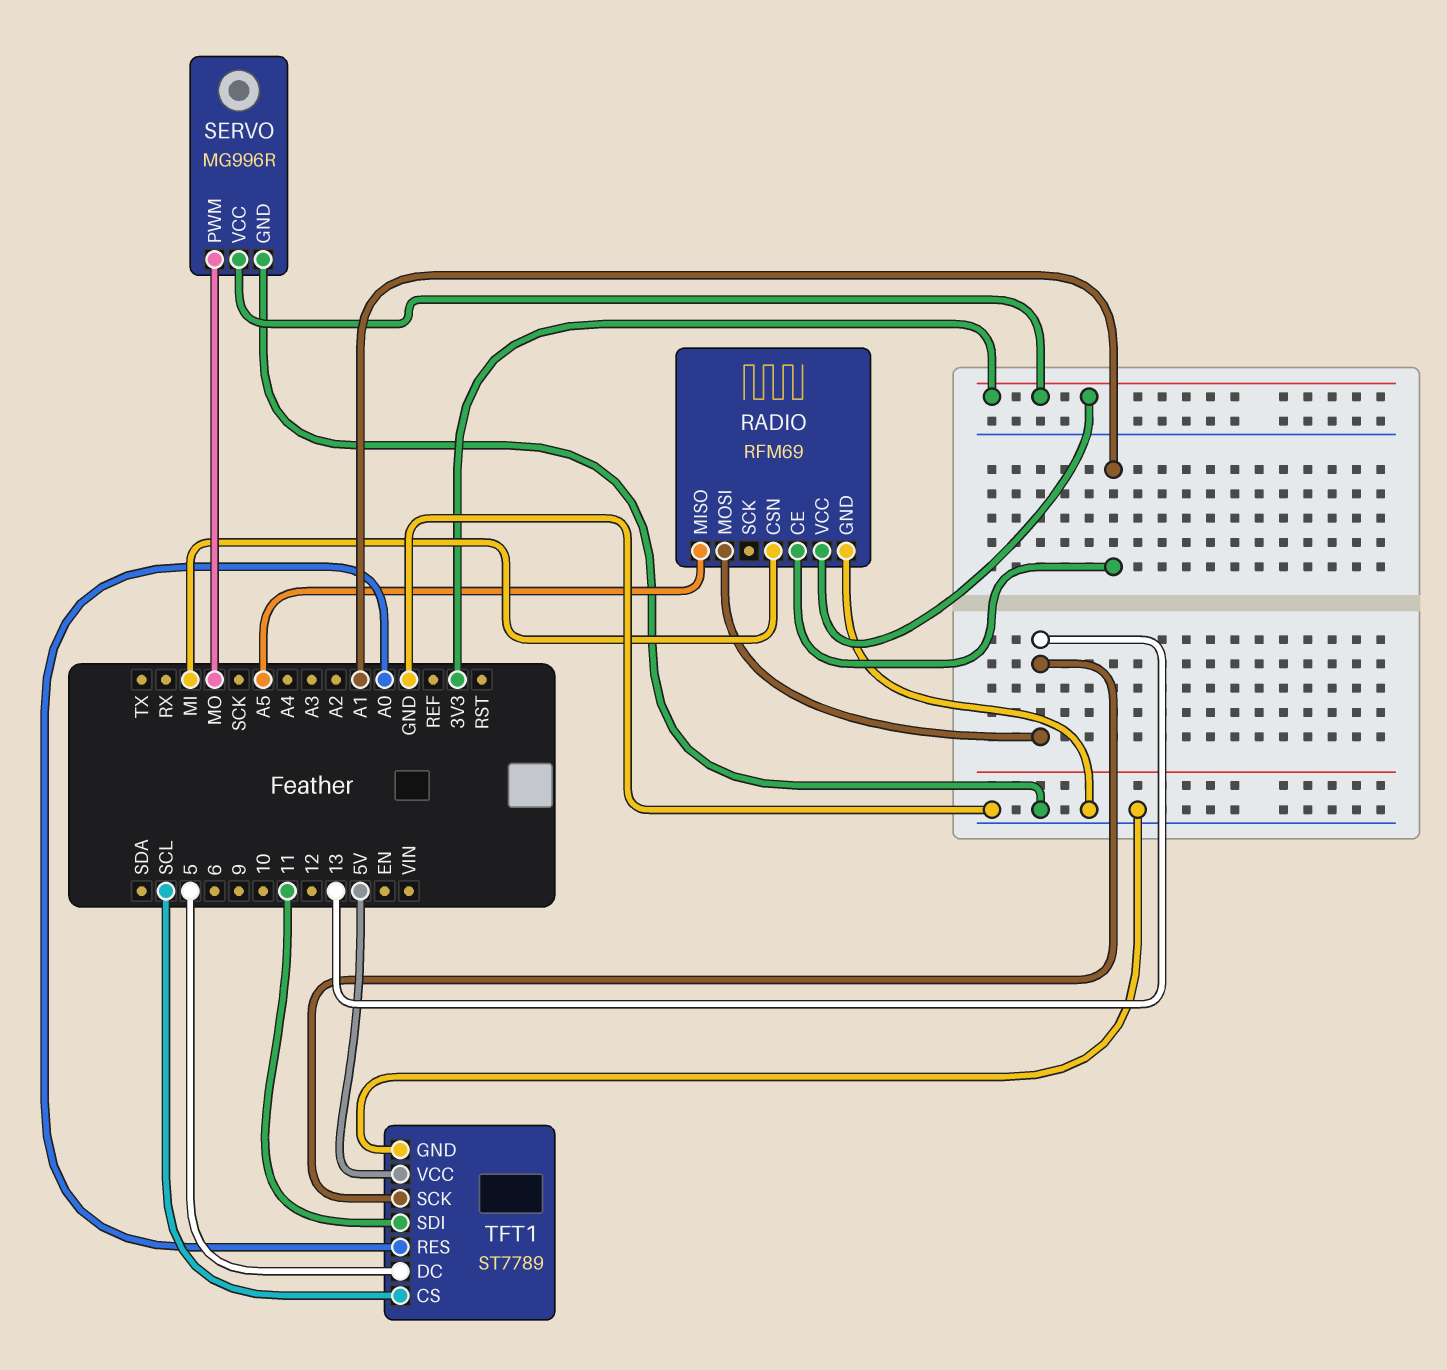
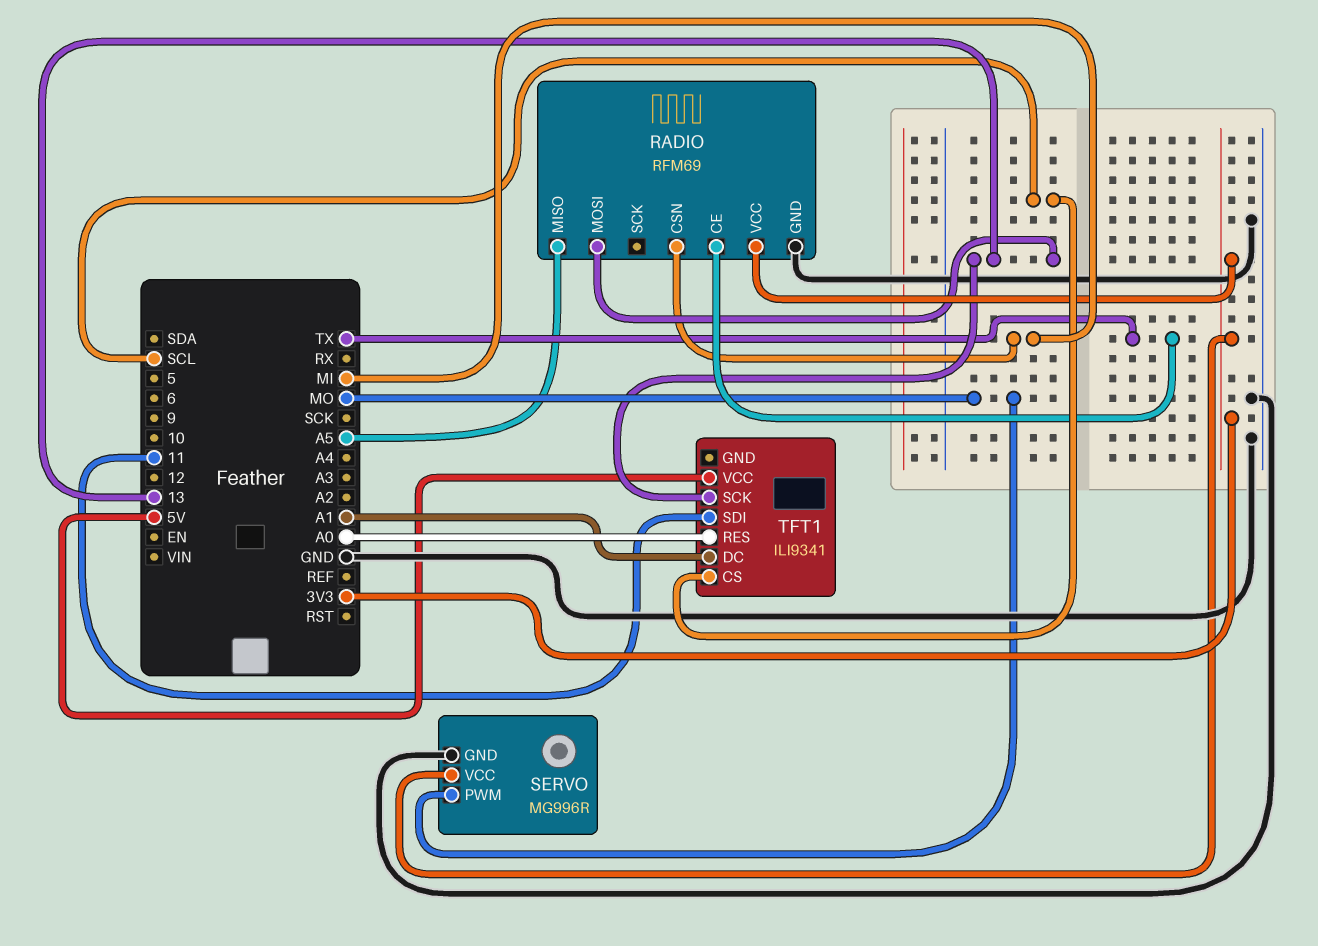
RADIO pin CE: A1 -> TX
TFT1: ST7789 -> ILI9341
TFT1 pin DC: 5 -> A1
TFT1 pin GND: GND -> none

